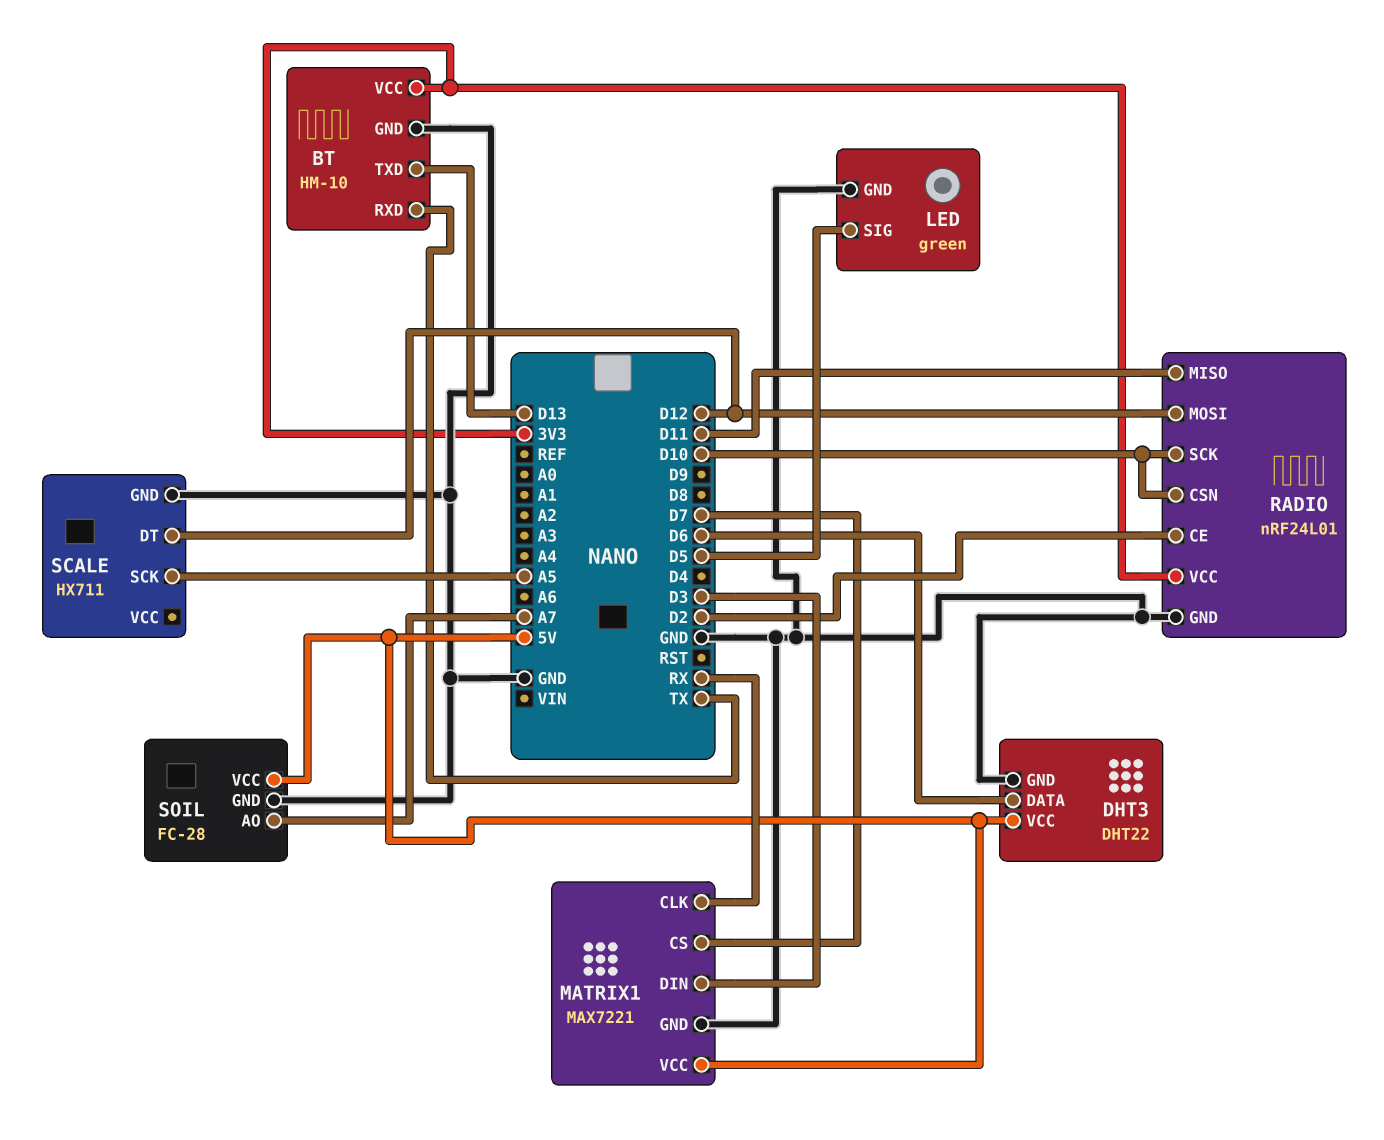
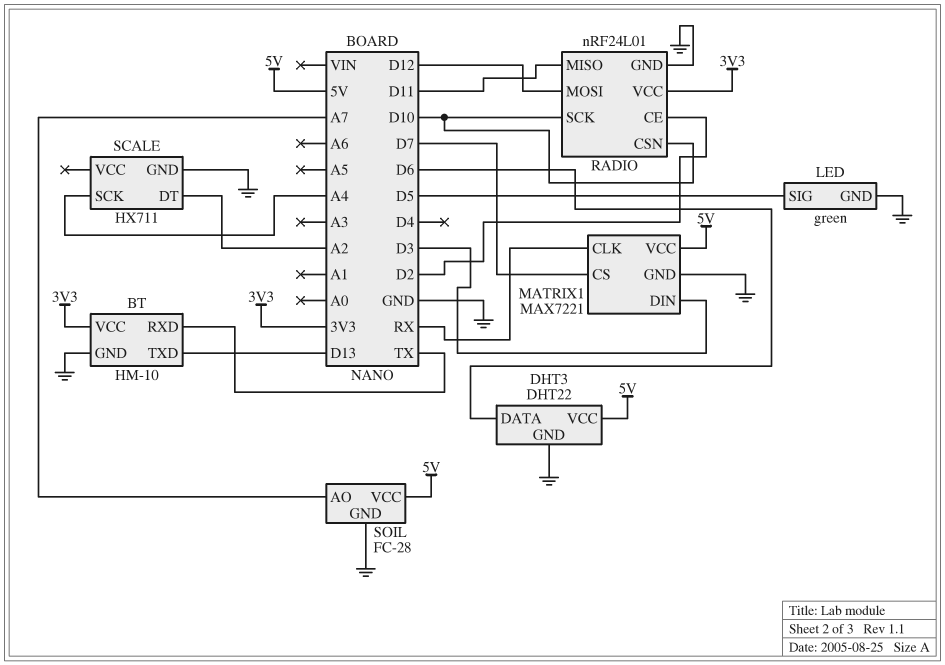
SCALE pin DT: D12 -> A2
SCALE pin SCK: A5 -> A4

